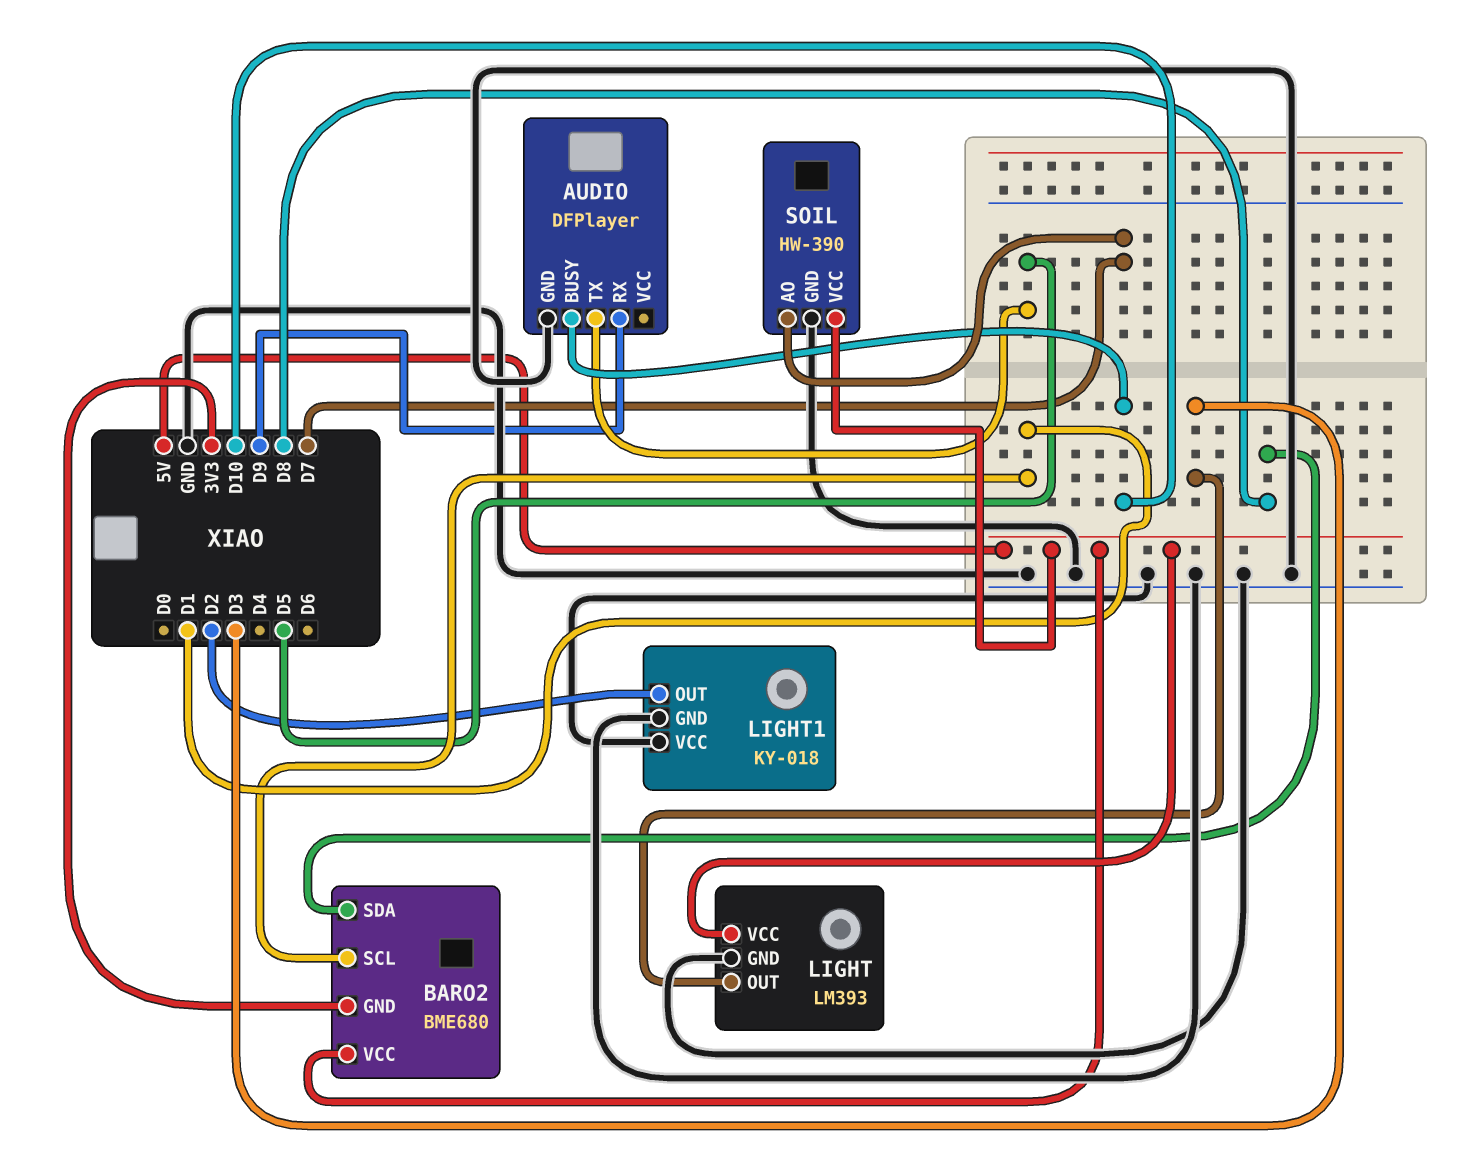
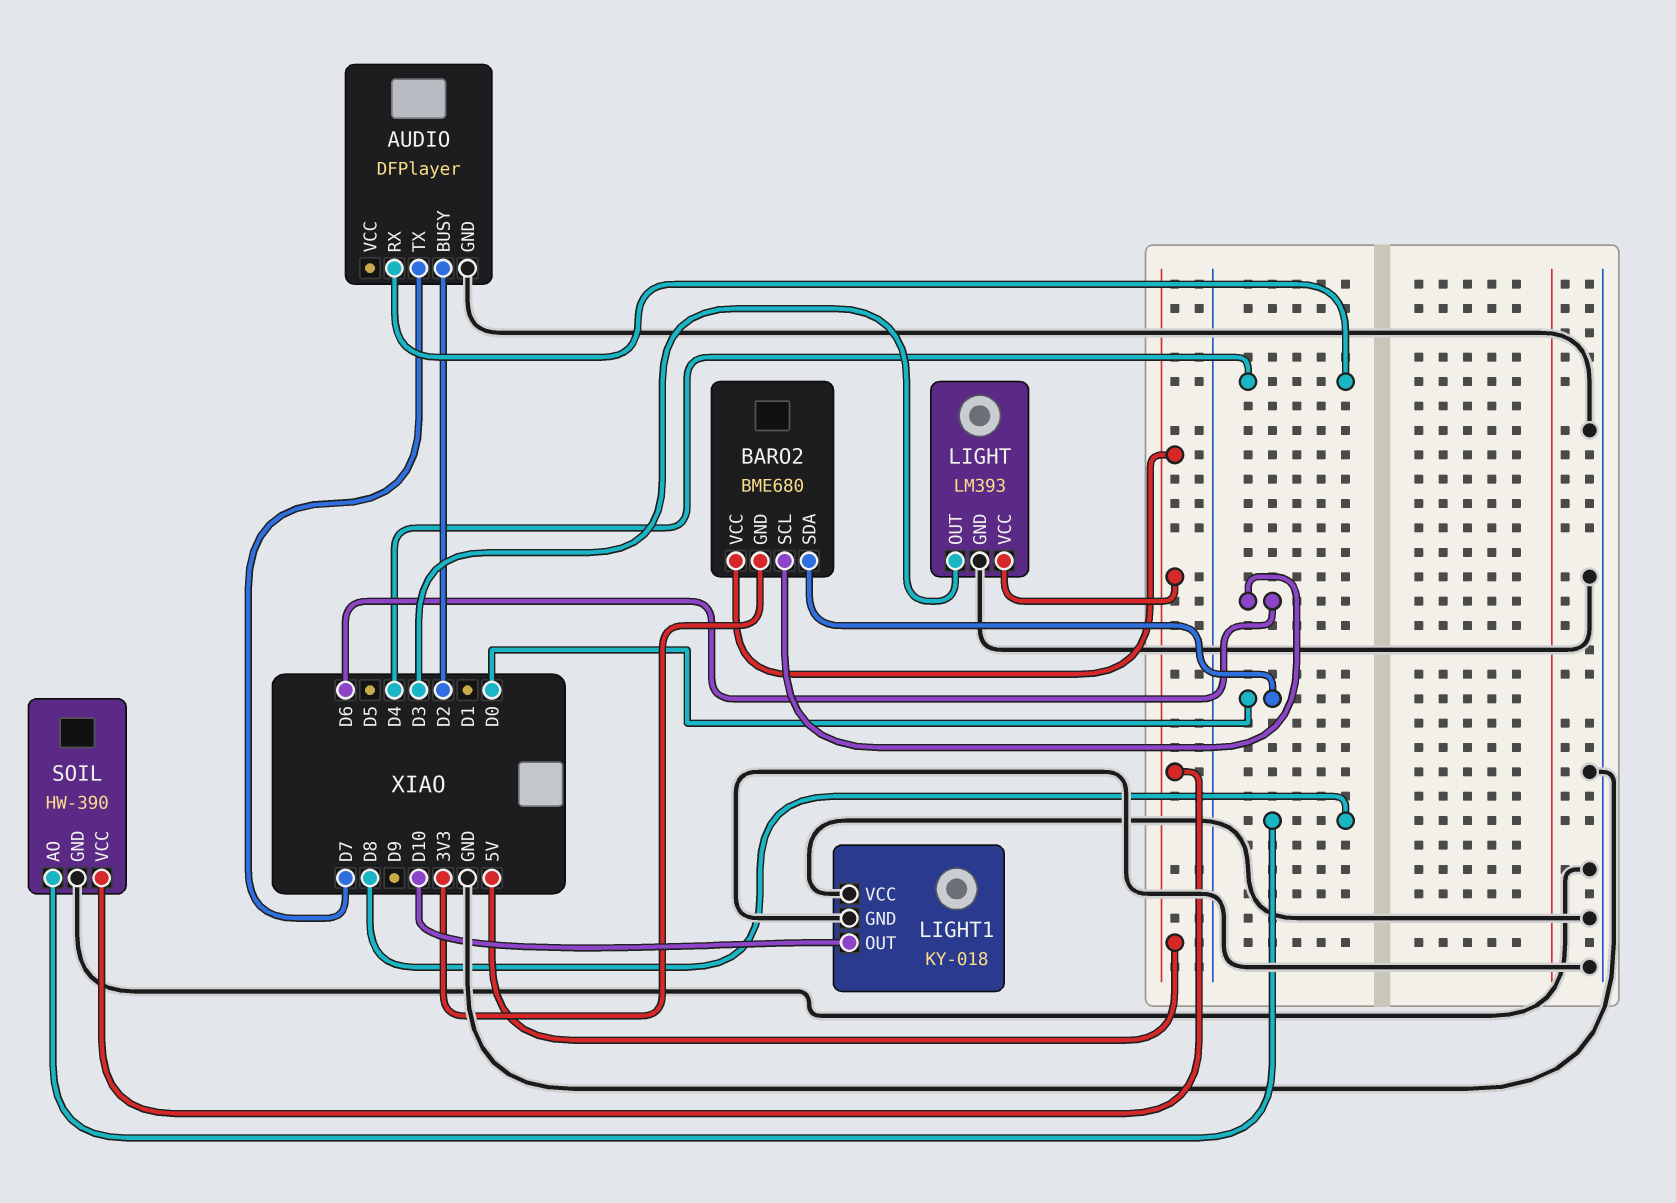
AUDIO pin BUSY: D10 -> D2
AUDIO pin RX: D9 -> D4
AUDIO pin TX: D5 -> D7
BARO2 pin SCL: D1 -> D6
BARO2 pin SDA: D8 -> D0
LIGHT1 pin OUT: D2 -> D10
SOIL pin AO: D7 -> D8

